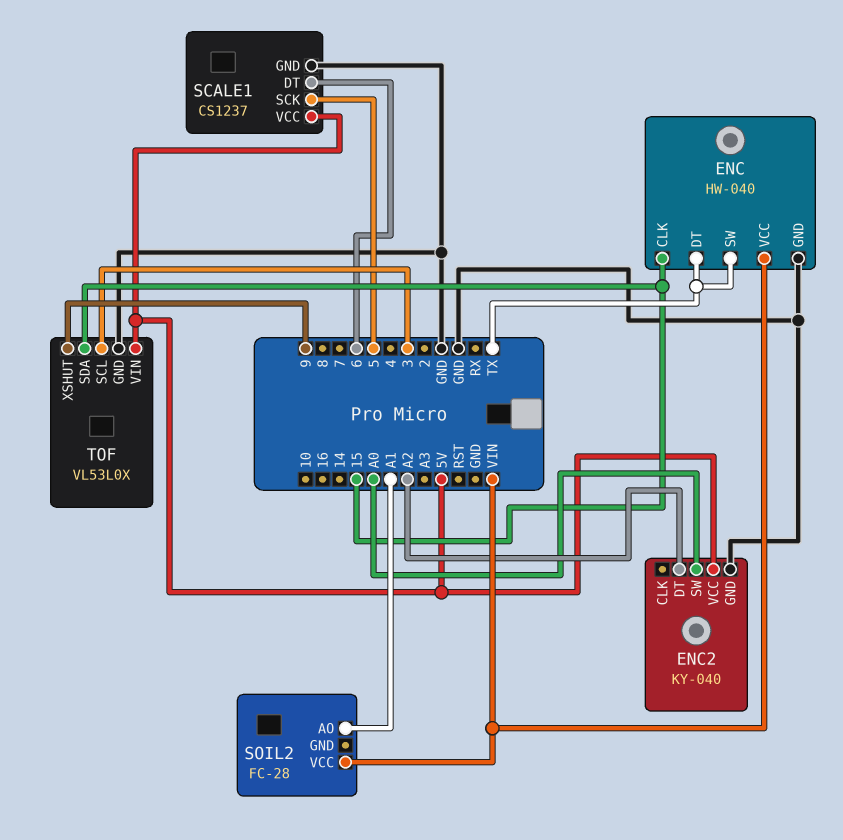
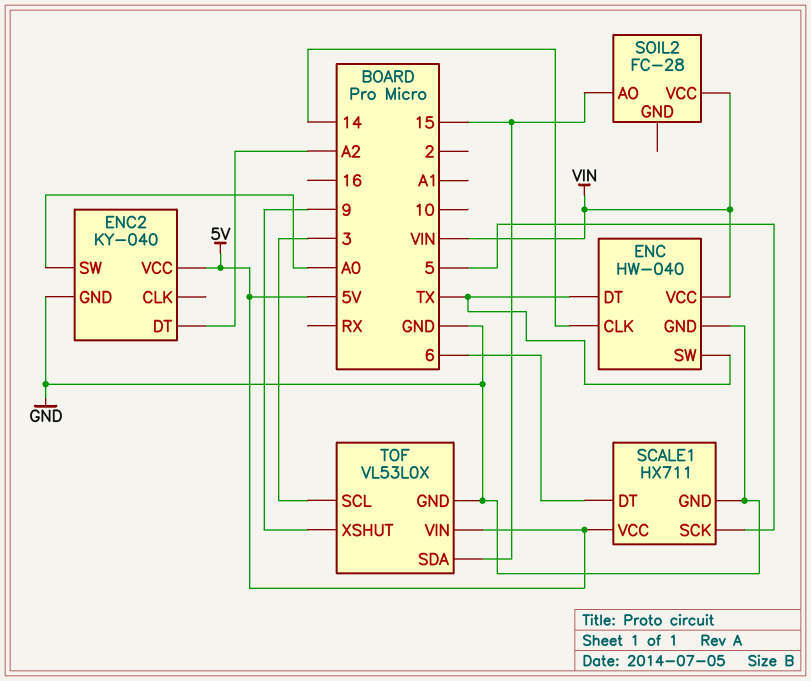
ENC pin CLK: 15 -> 14
SCALE1: CS1237 -> HX711
SOIL2 pin AO: A1 -> 15

